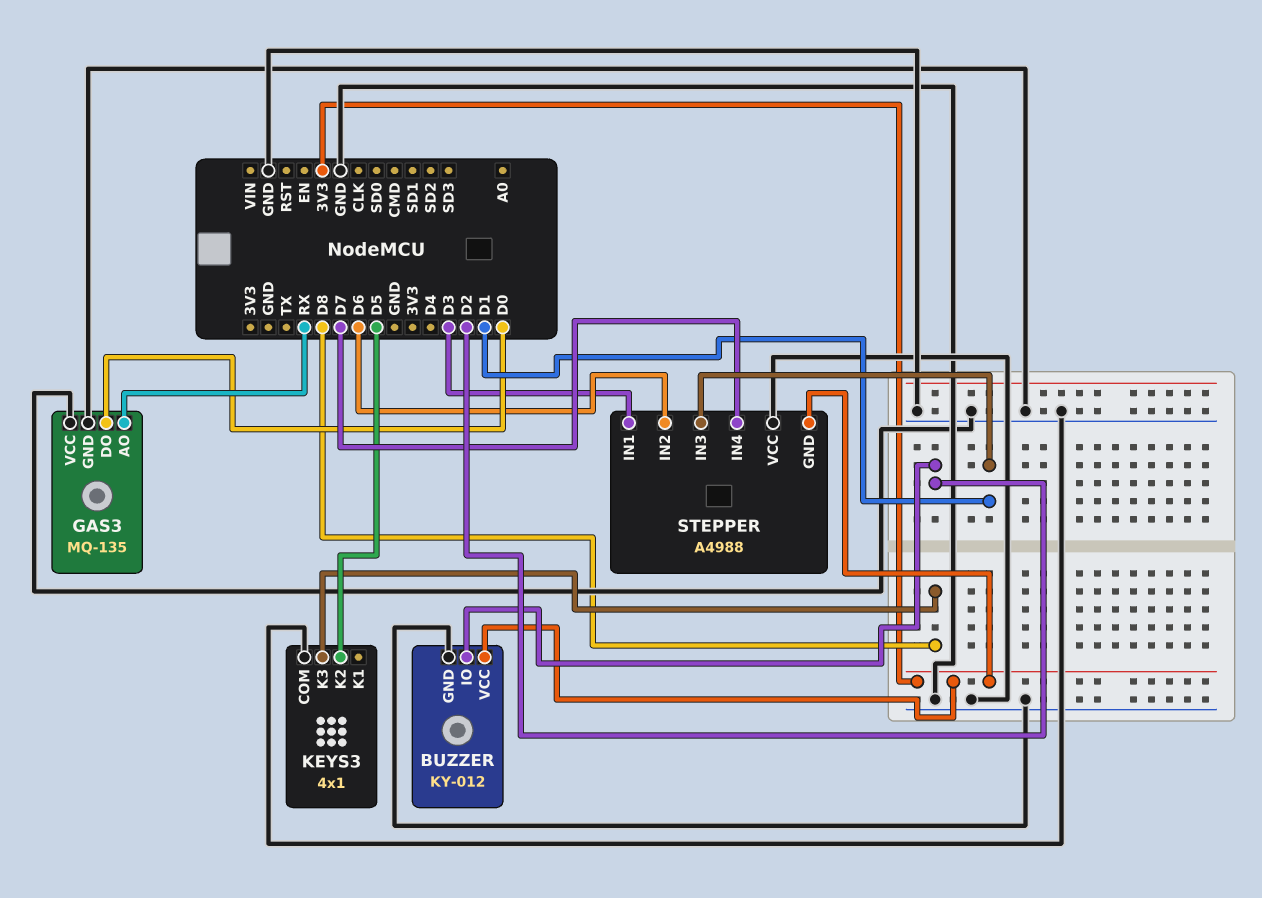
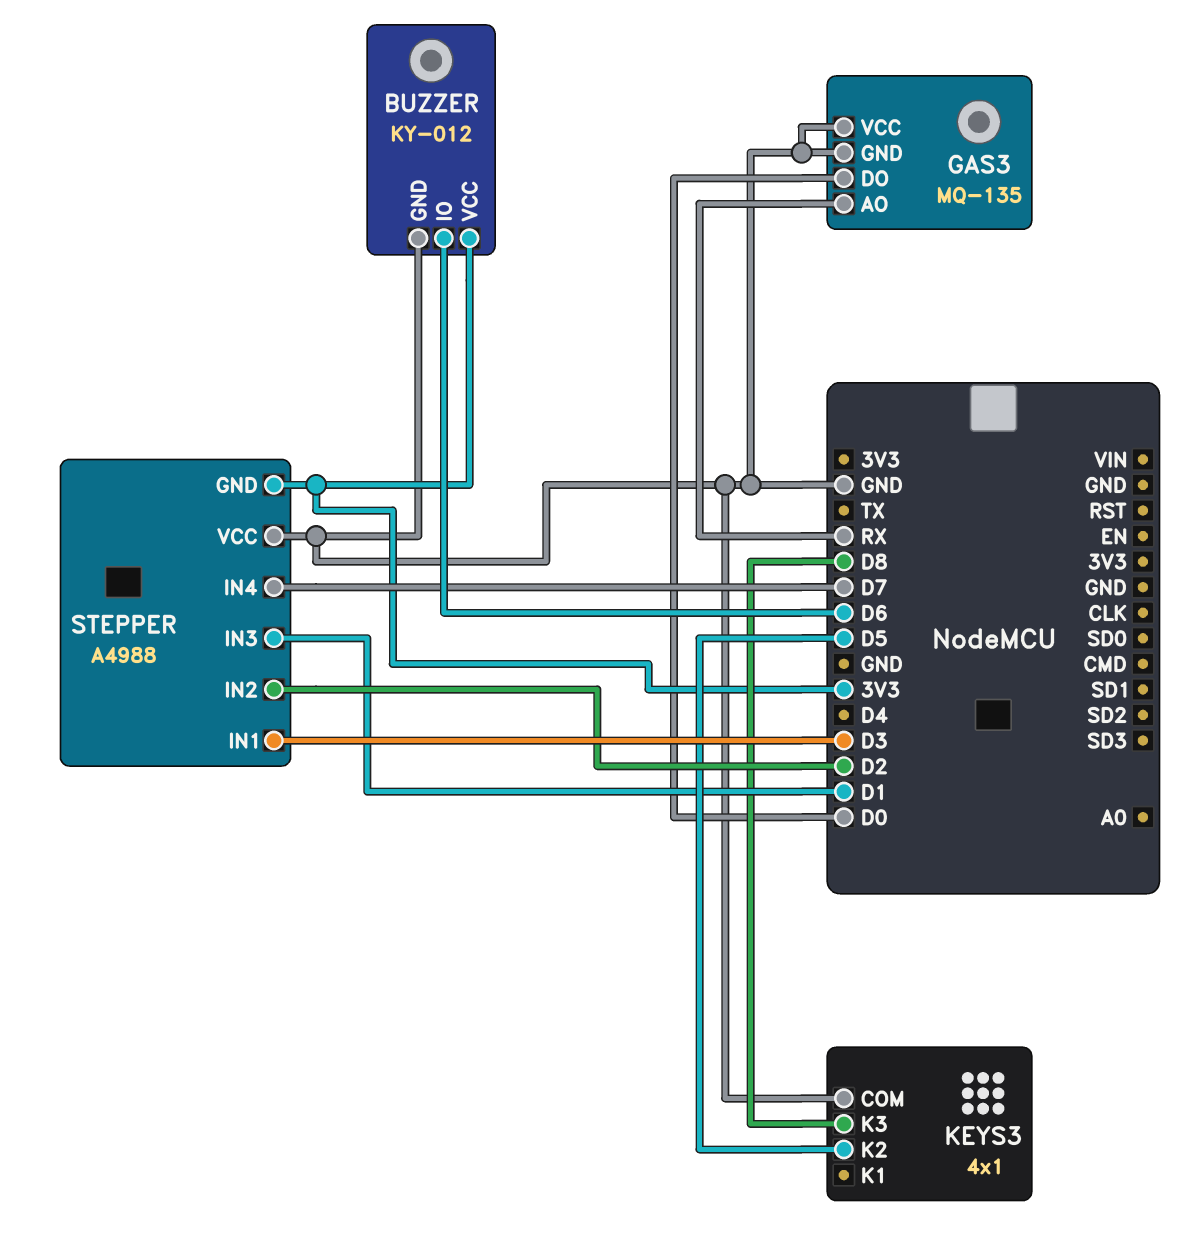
BUZZER pin IO: D2 -> D6
STEPPER pin IN2: D6 -> D2

